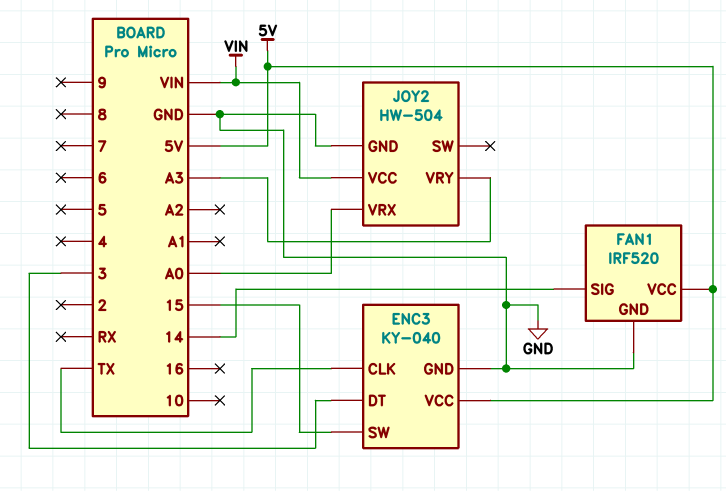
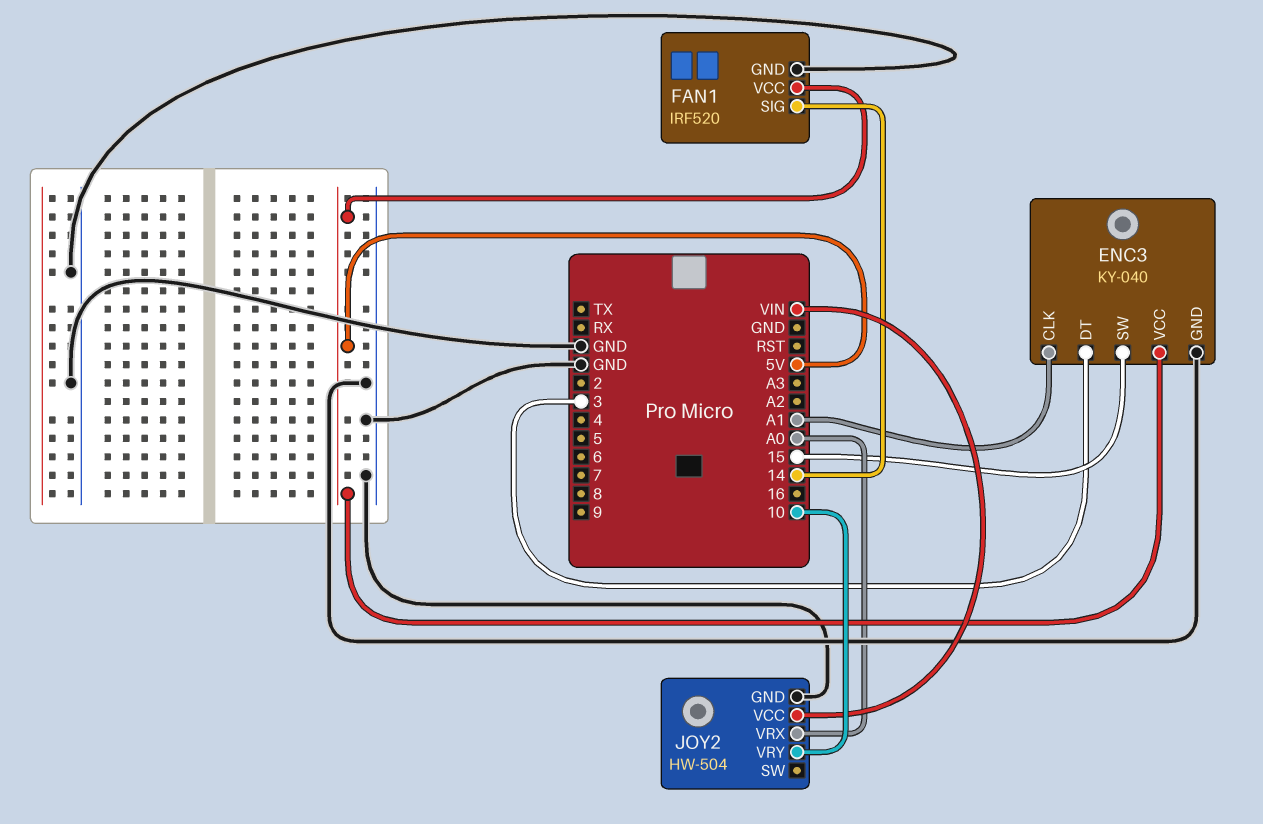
ENC3 pin CLK: TX -> A1
JOY2 pin VRY: A3 -> 10

